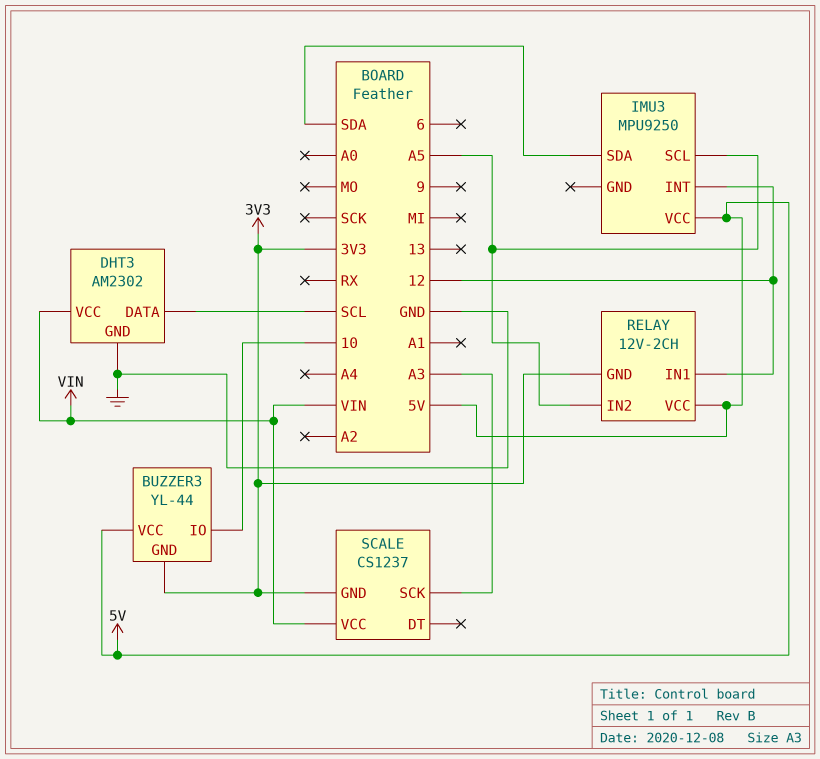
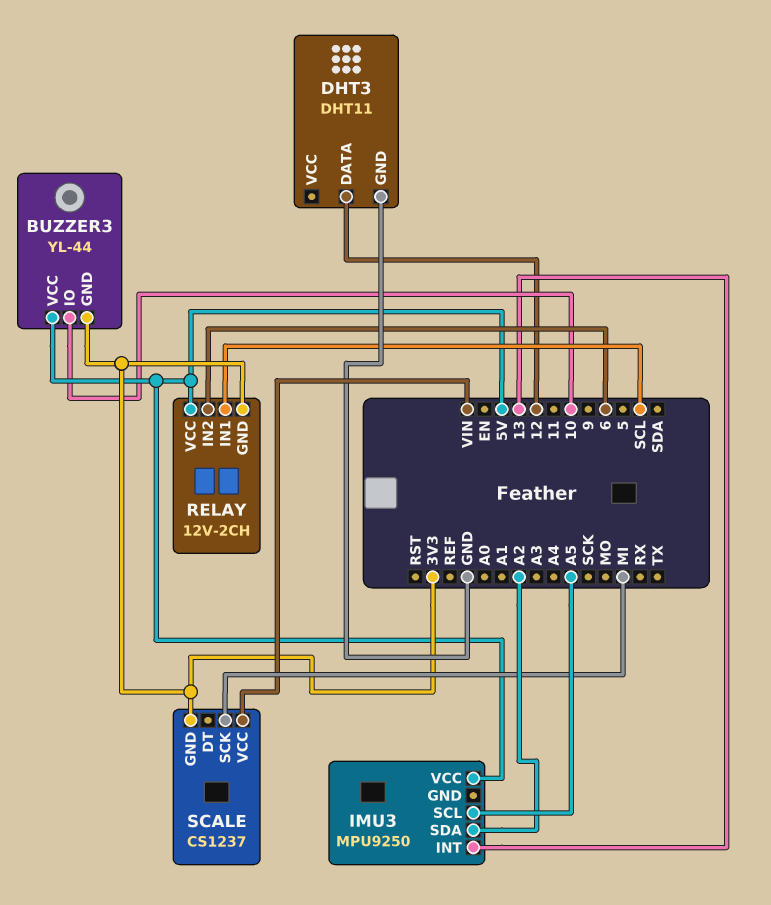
DHT3: AM2302 -> DHT11
DHT3 pin DATA: SCL -> 12
DHT3 pin VCC: VIN -> none
IMU3 pin INT: 12 -> 13
IMU3 pin SDA: SDA -> A2
RELAY pin IN1: 12 -> SCL
RELAY pin IN2: A5 -> 6
SCALE pin SCK: A3 -> MI

